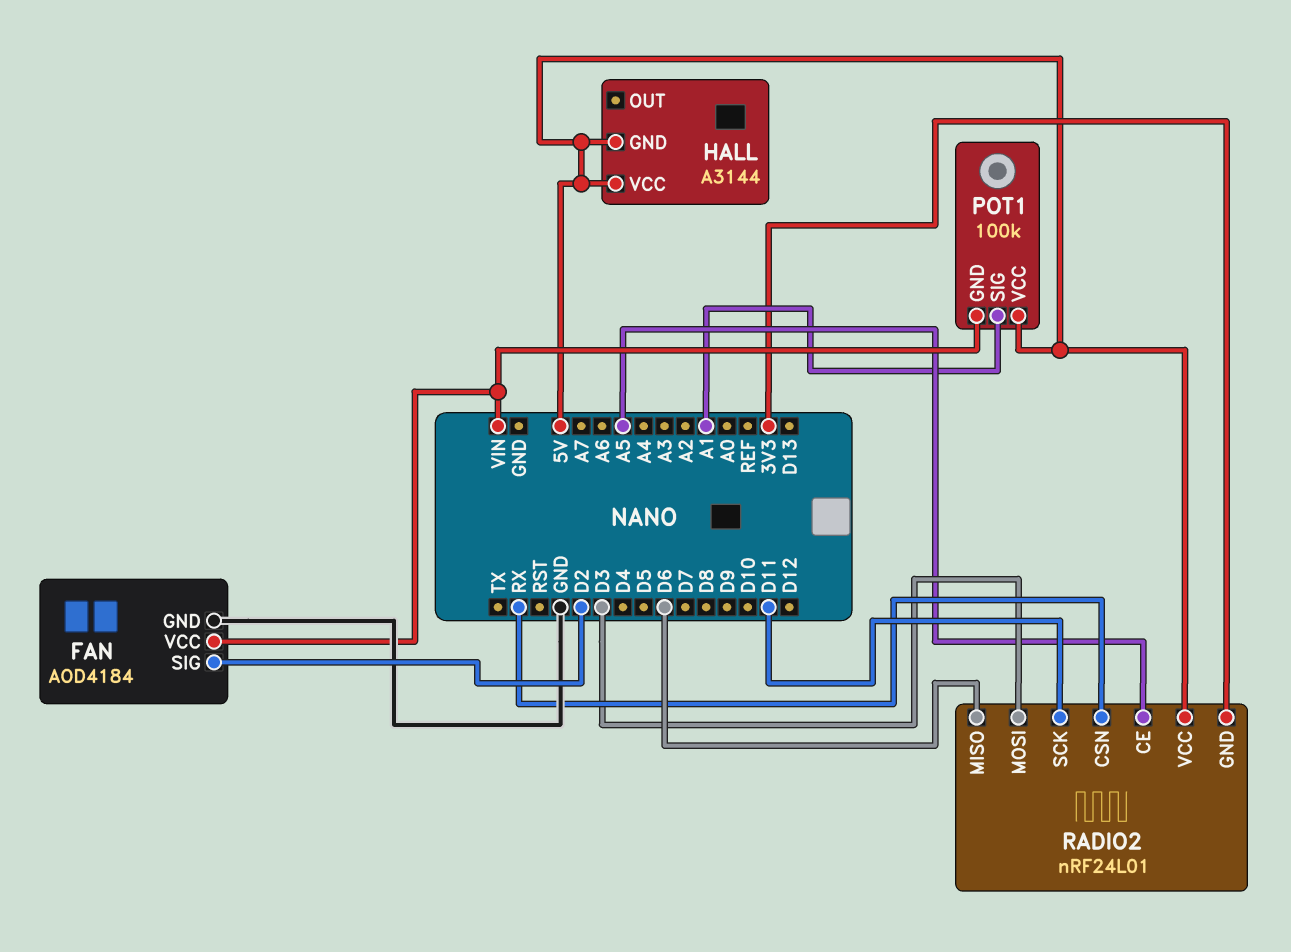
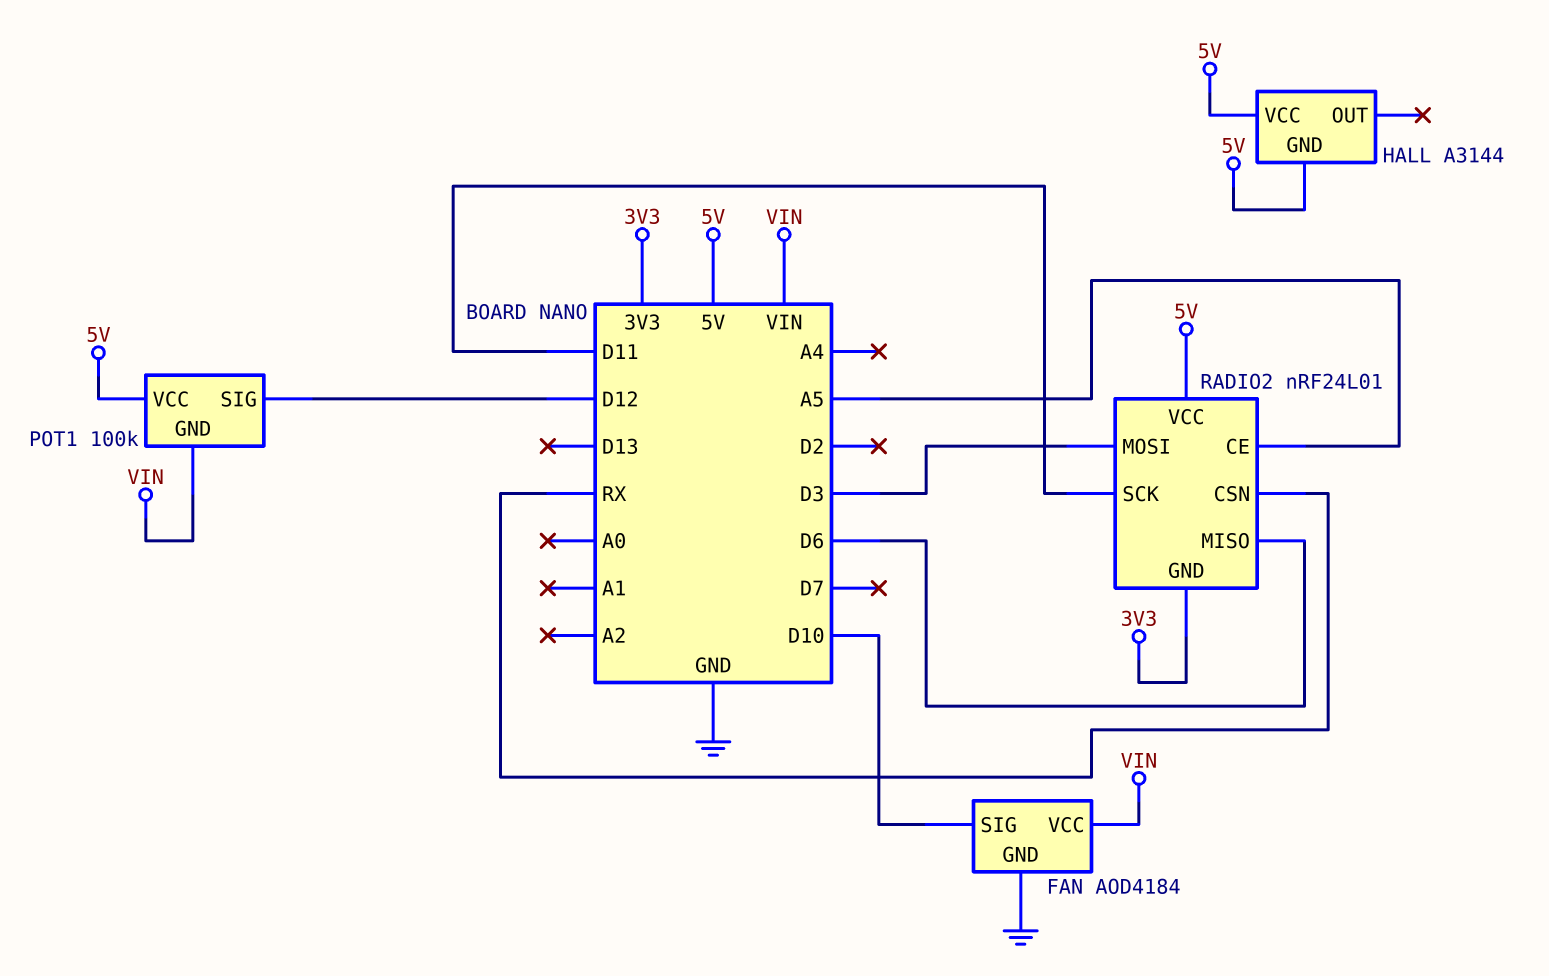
FAN pin SIG: D2 -> D10
POT1 pin SIG: A1 -> D12

